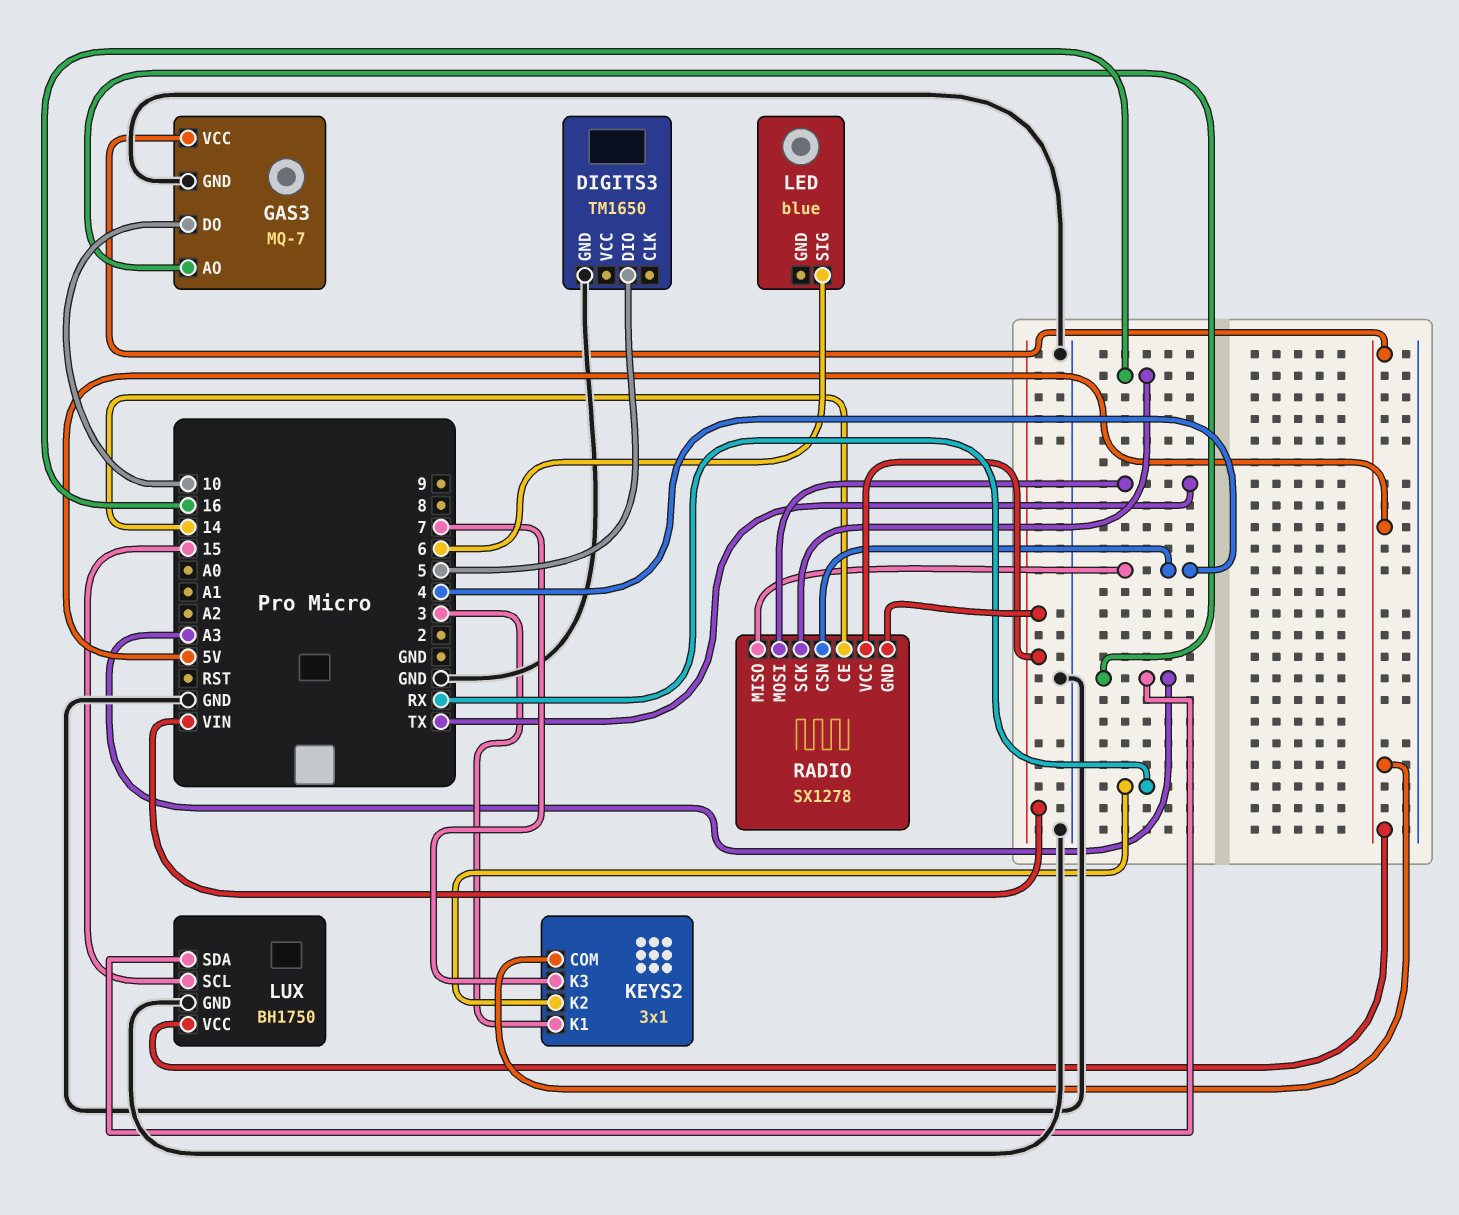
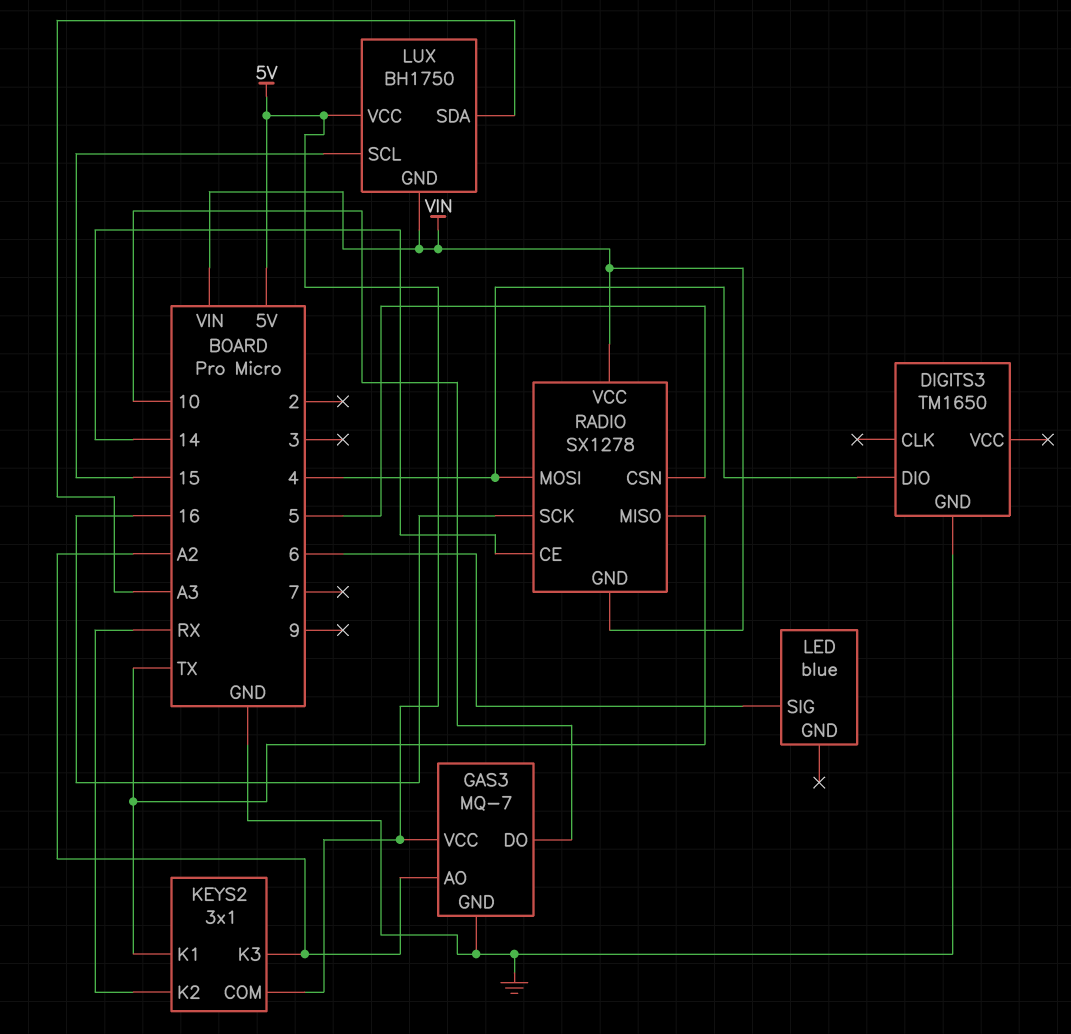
DIGITS3 pin DIO: 5 -> 4
GAS3 pin AO: A3 -> A2
KEYS2 pin K1: 3 -> TX
KEYS2 pin K3: 7 -> A2
LUX pin GND: GND -> VIN
RADIO pin CSN: 4 -> 5
RADIO pin MISO: 4 -> TX
RADIO pin MOSI: TX -> 4

